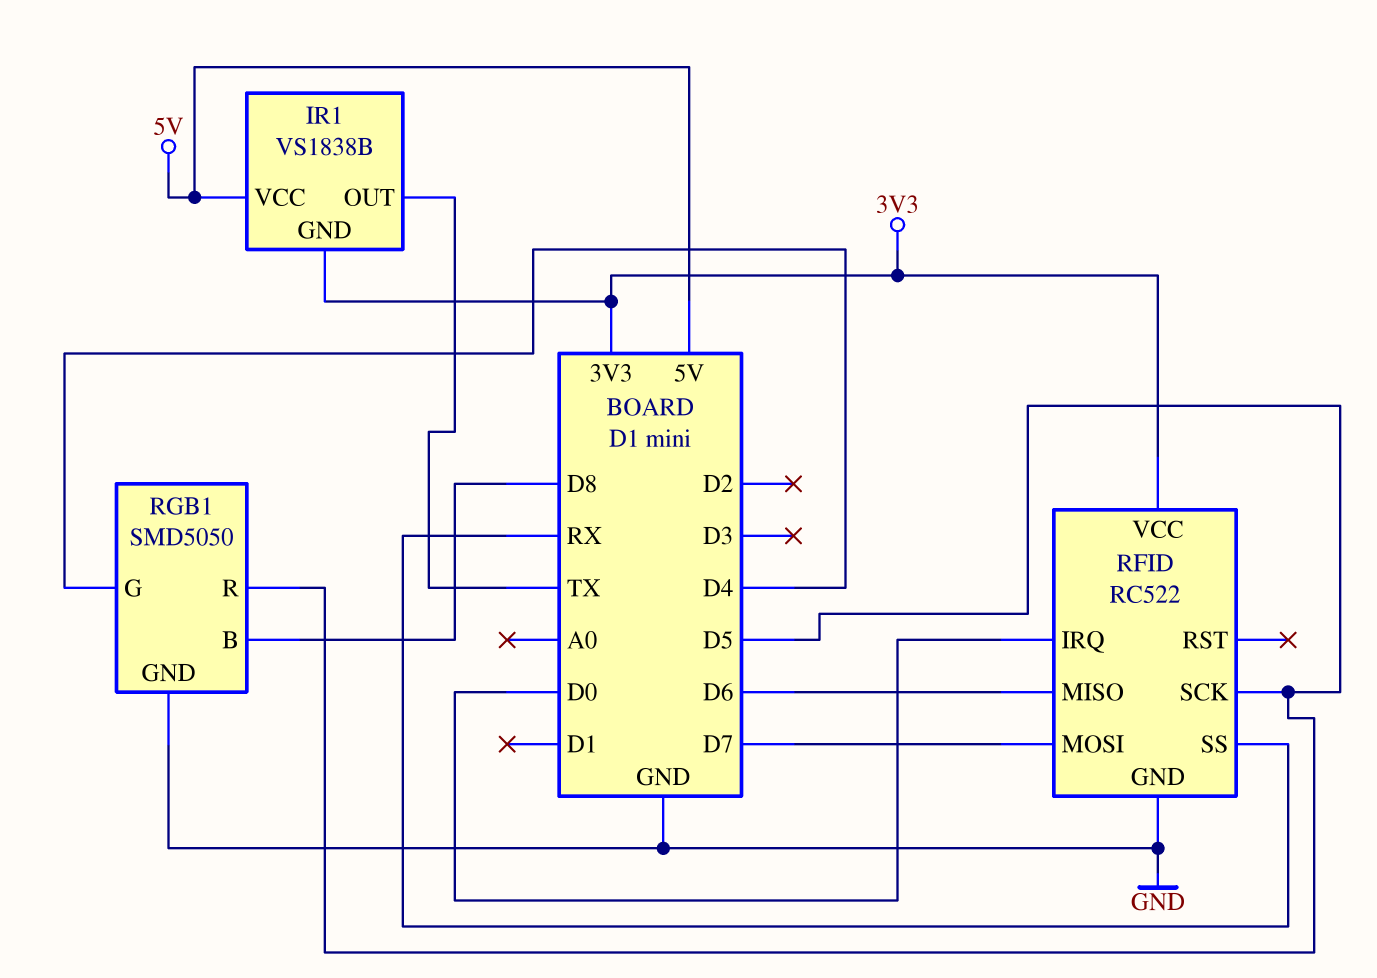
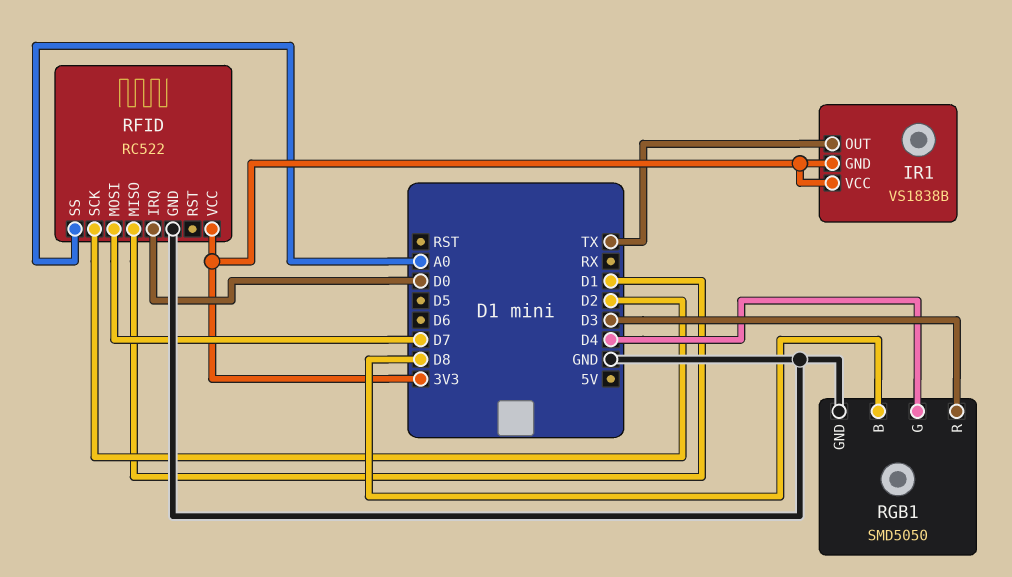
IR1 pin VCC: 5V -> 3V3
RFID pin MISO: D6 -> D1
RFID pin SCK: D5 -> D2
RFID pin SS: RX -> A0
RGB1 pin R: D5 -> D3

